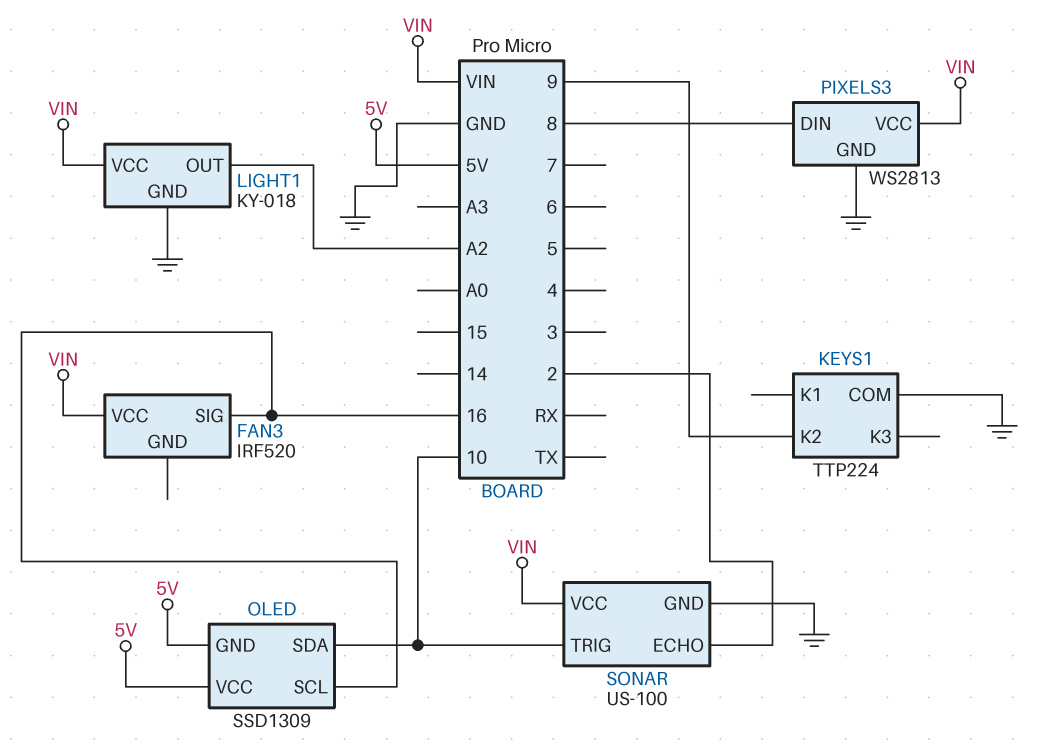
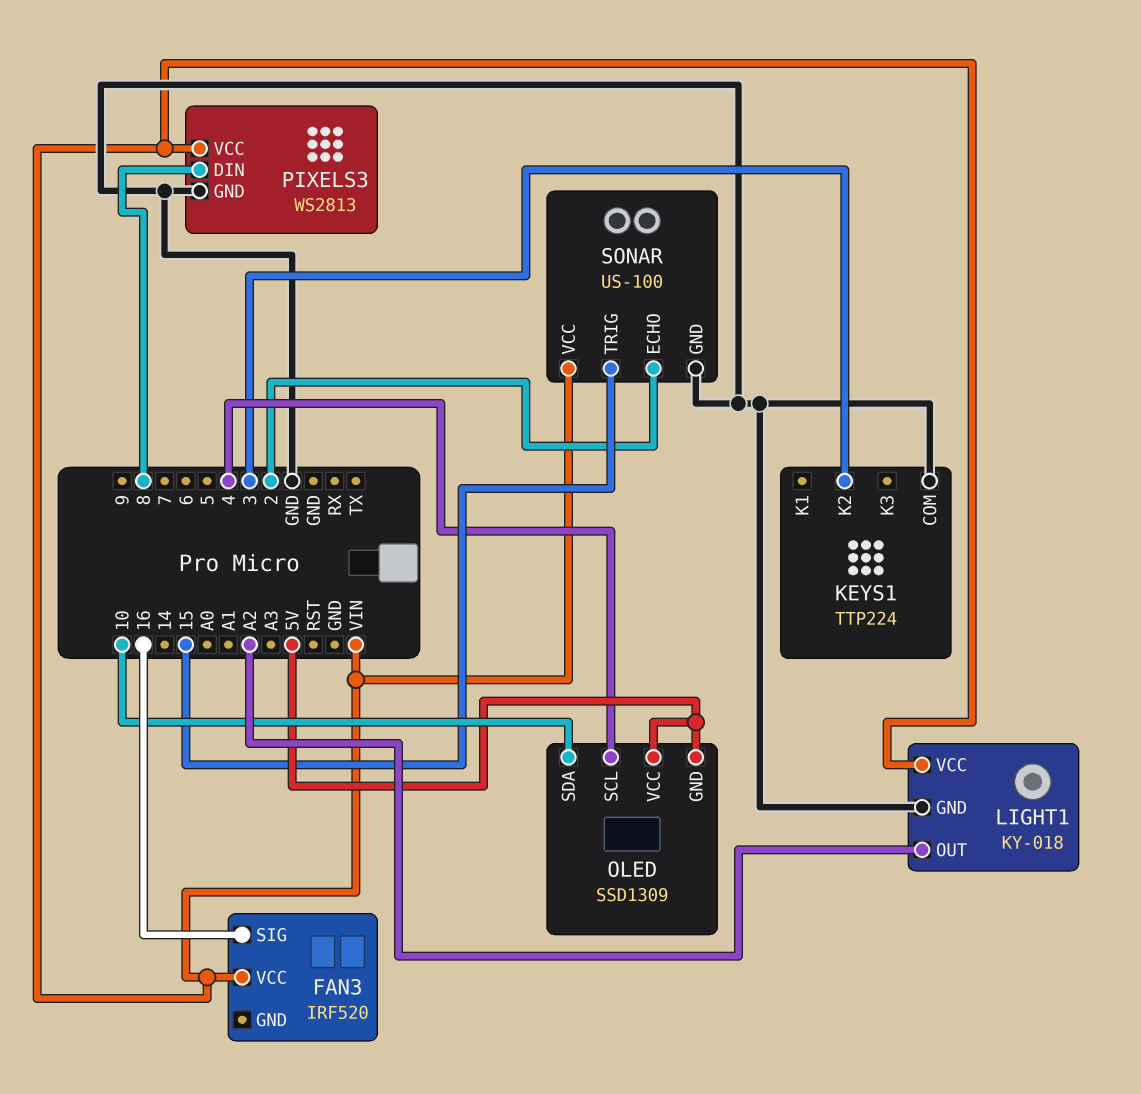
KEYS1 pin K2: 9 -> 3
OLED pin SCL: 16 -> 4
SONAR pin TRIG: 10 -> 15

